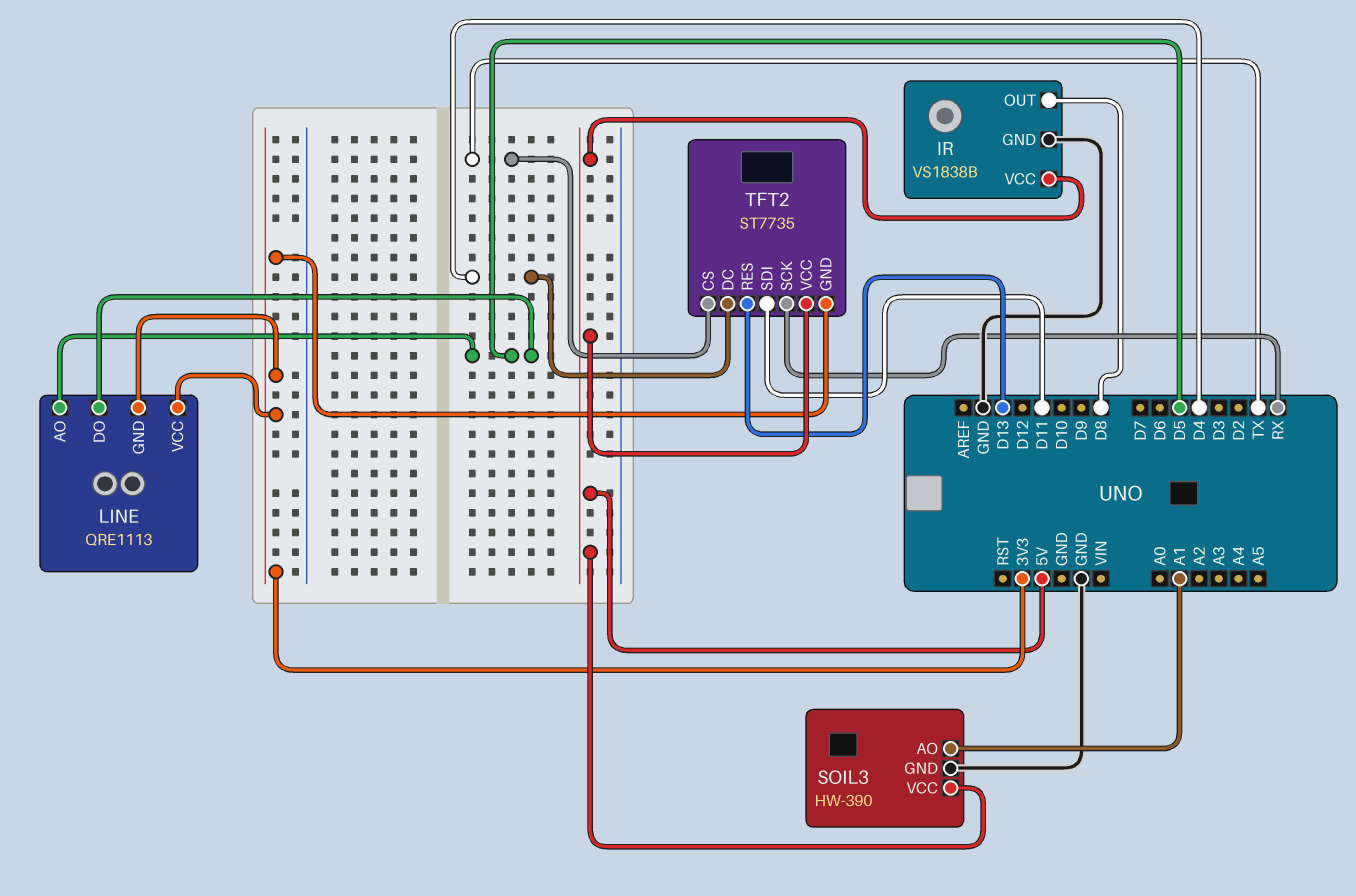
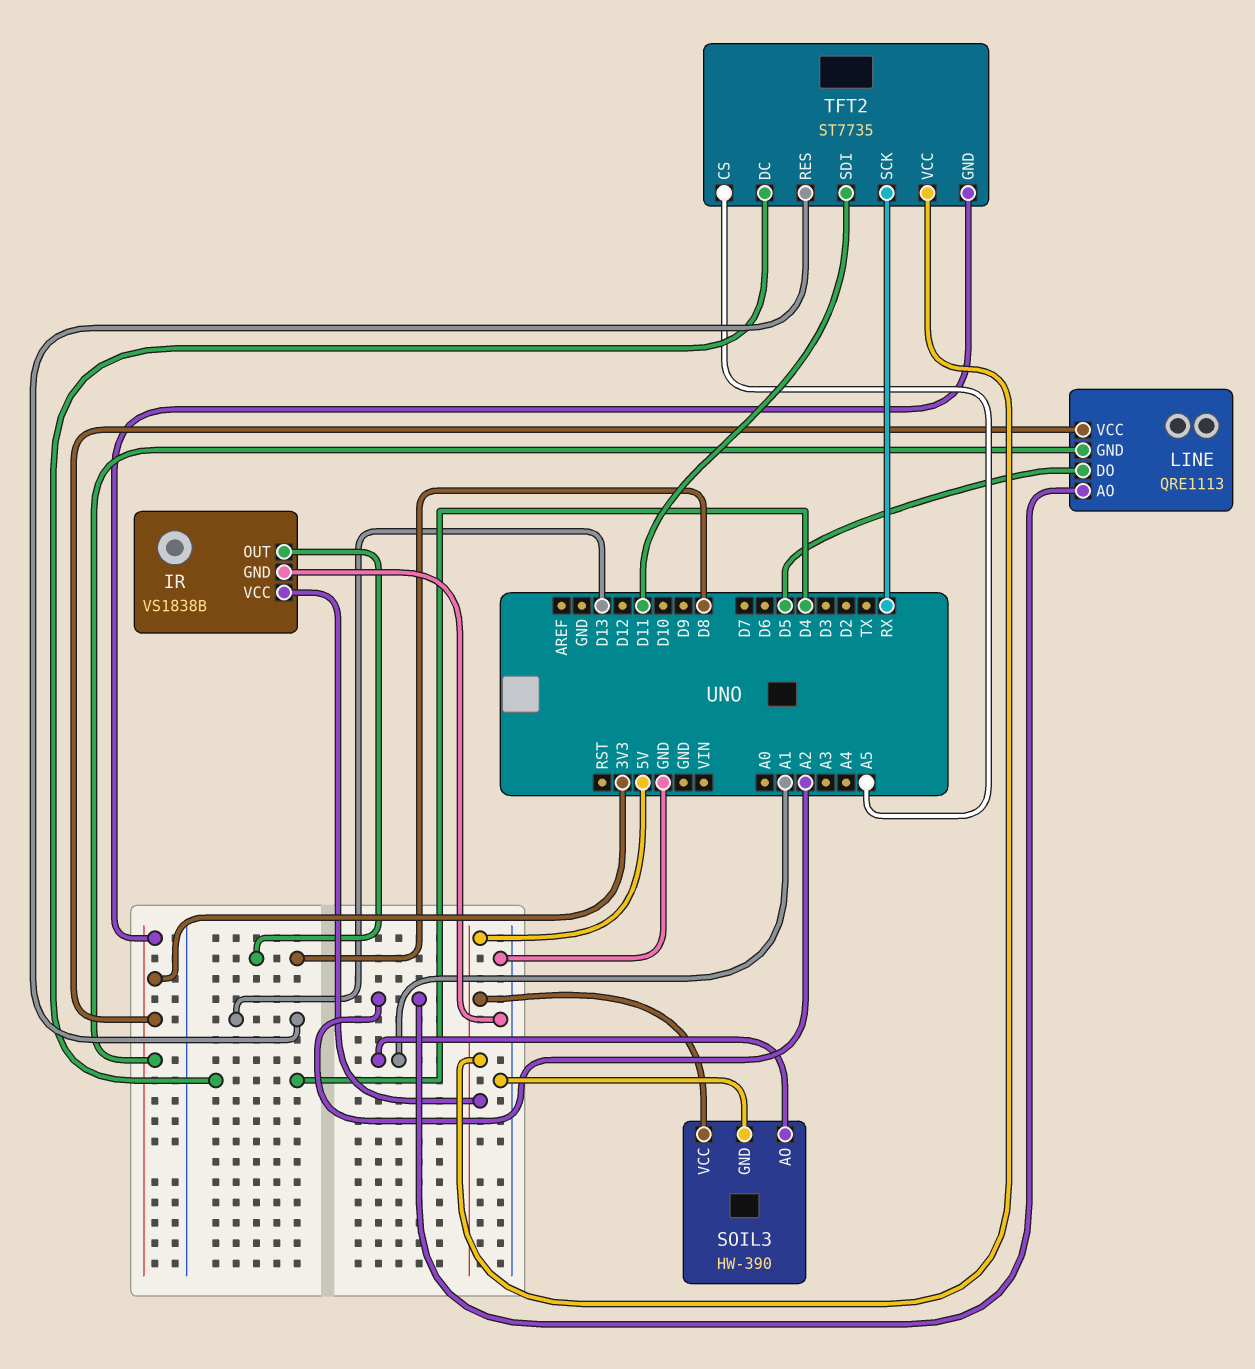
LINE pin AO: D5 -> A2
TFT2 pin CS: TX -> A5

